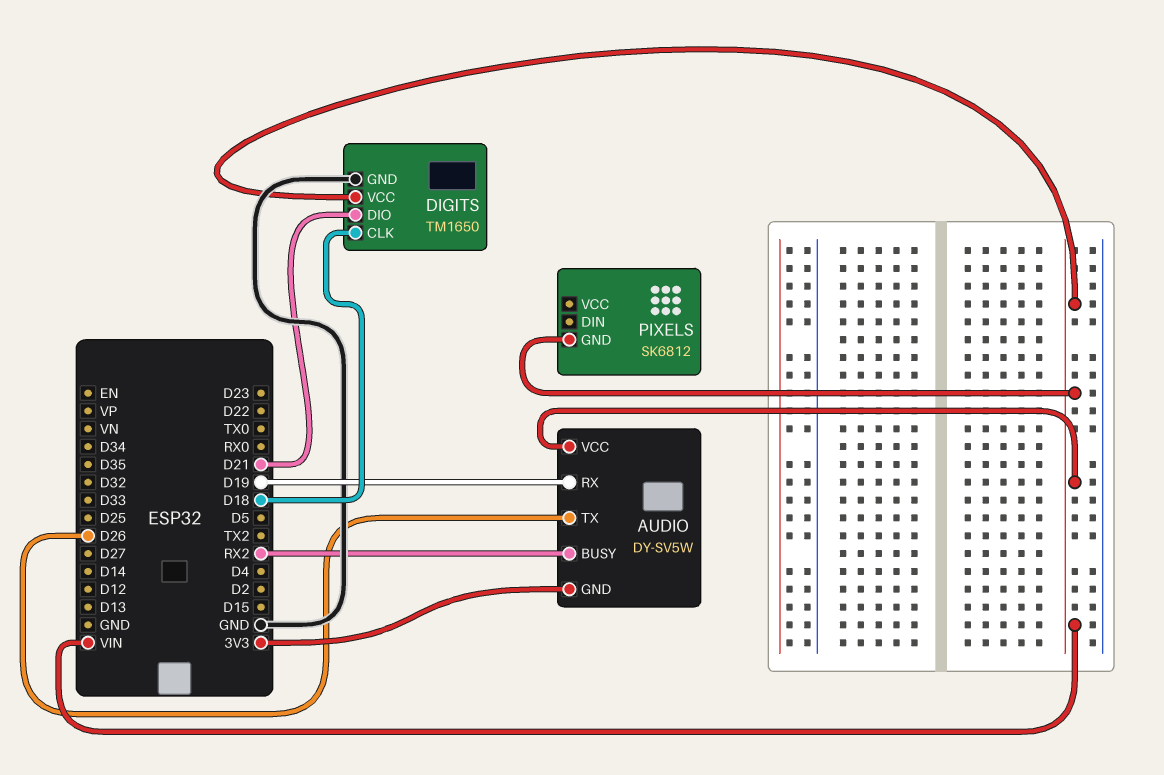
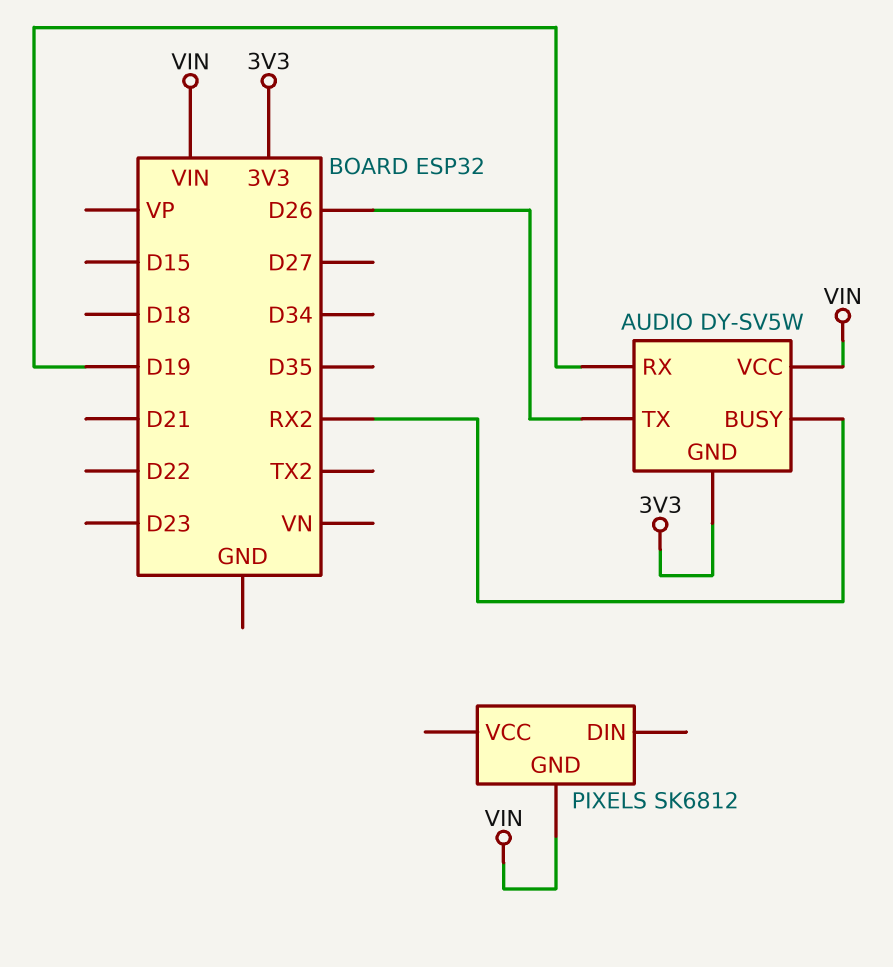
DIGITS: TM1650 -> none
DIGITS pin CLK: D18 -> none
DIGITS pin DIO: D21 -> none
DIGITS pin GND: GND -> none
DIGITS pin VCC: VIN -> none

